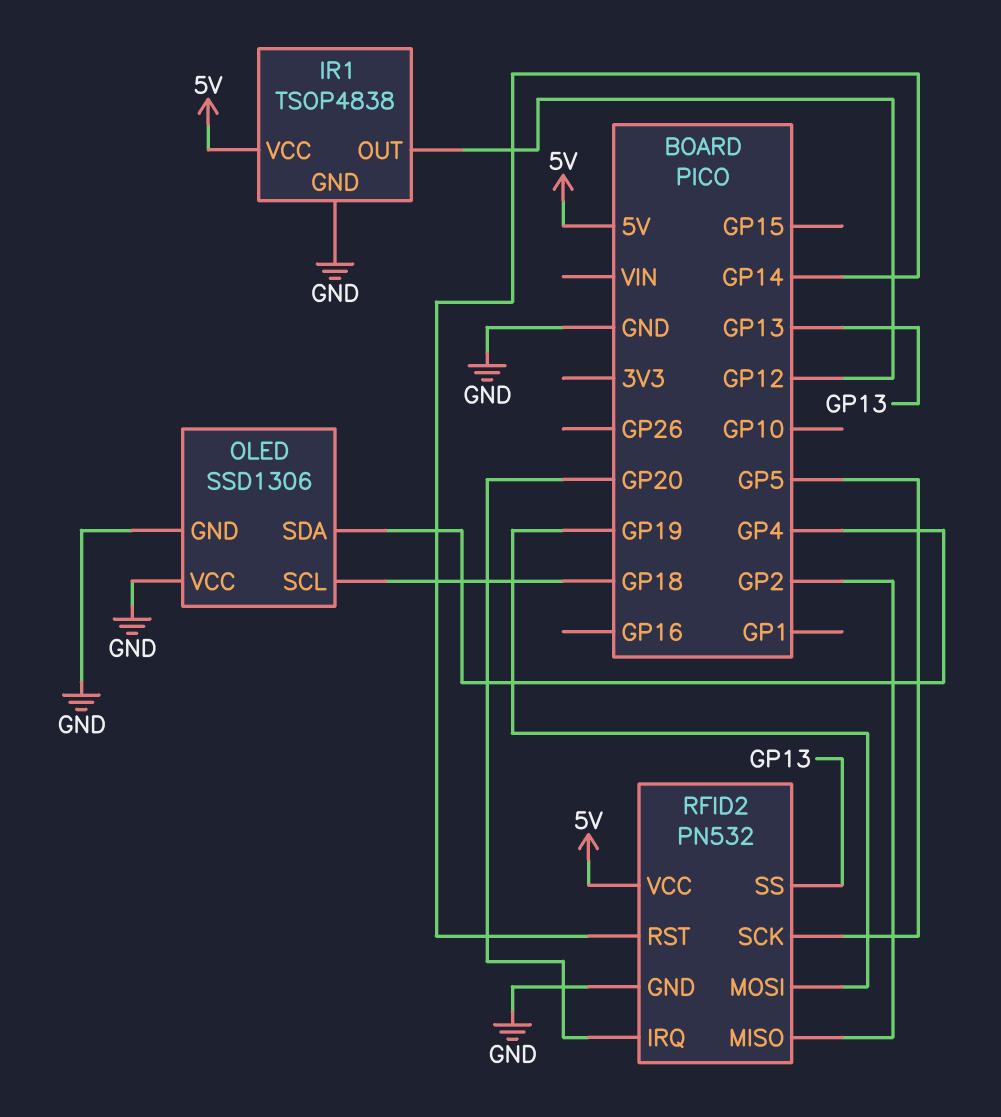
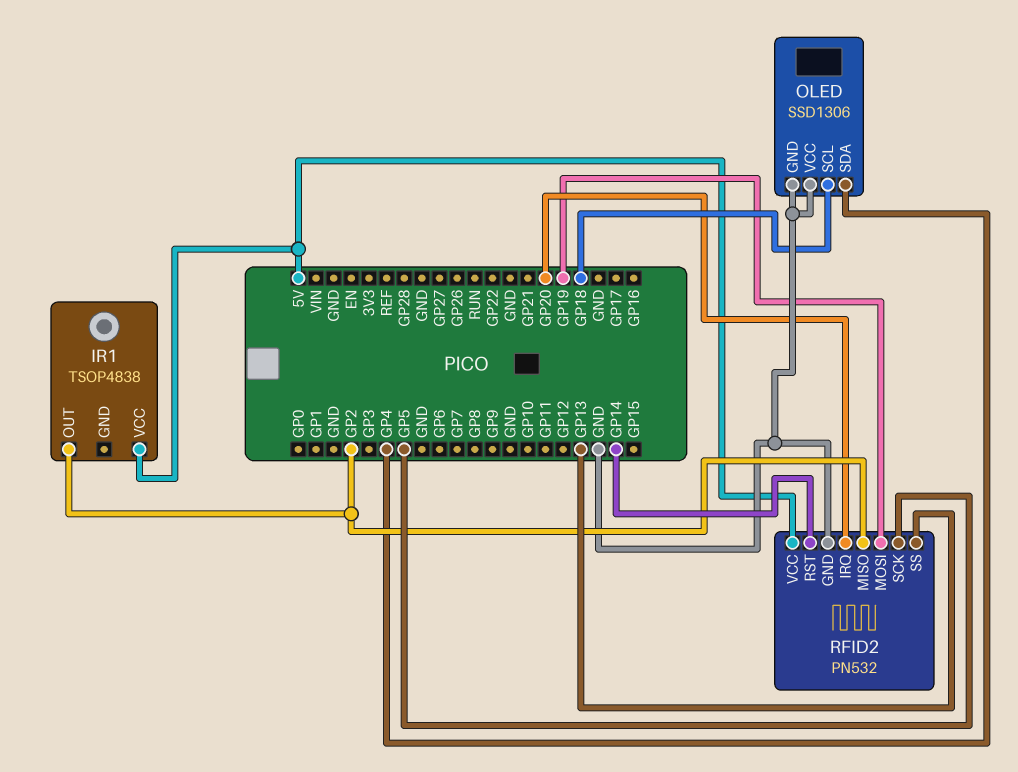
IR1 pin GND: GND -> none
IR1 pin OUT: GP12 -> GP2

